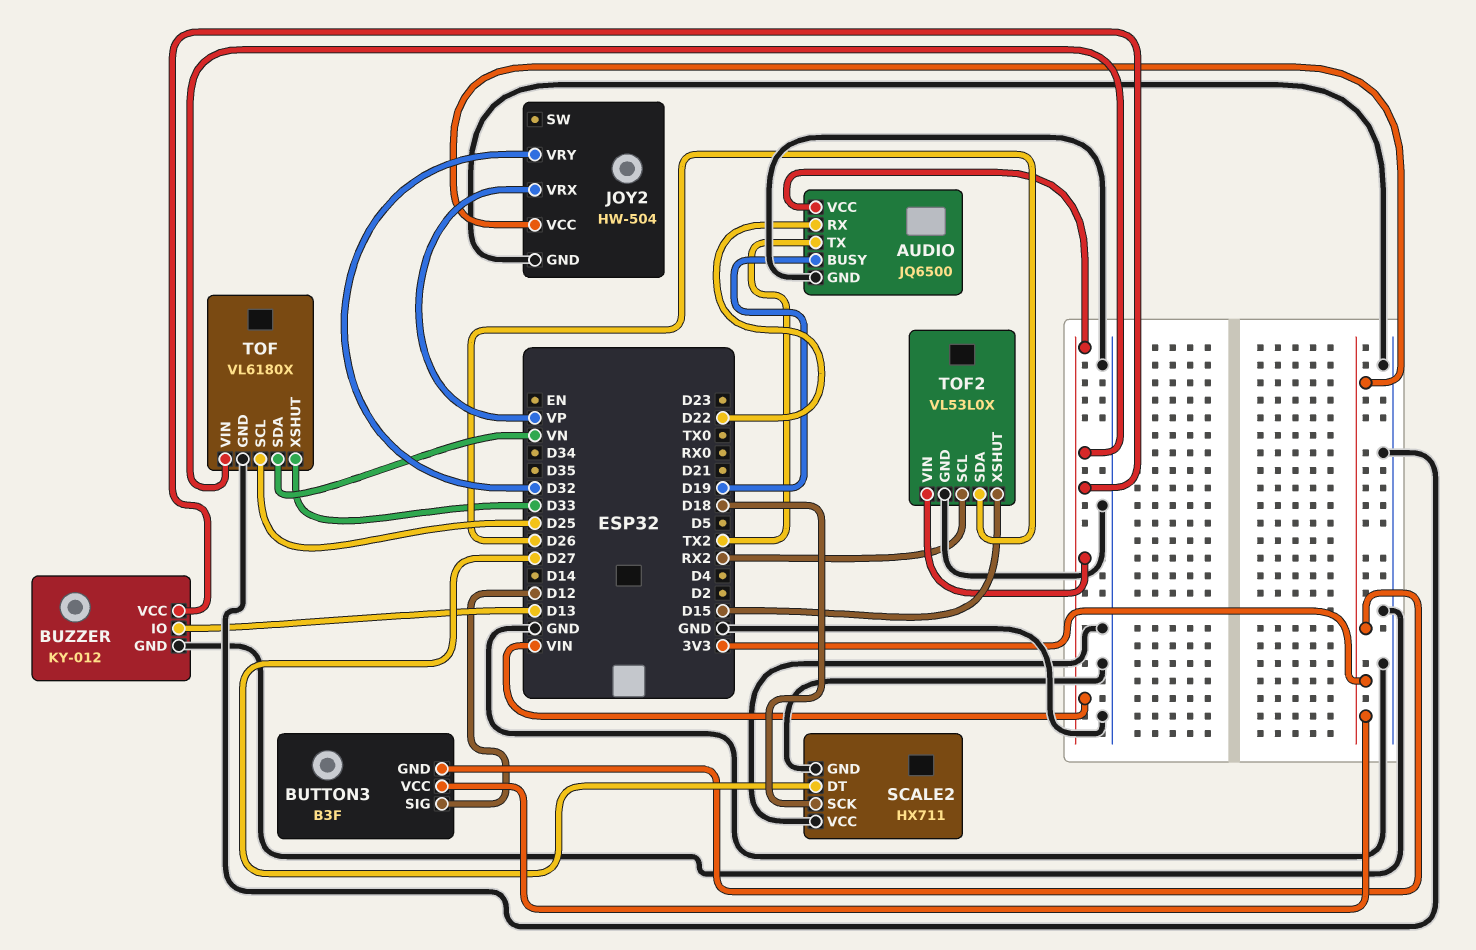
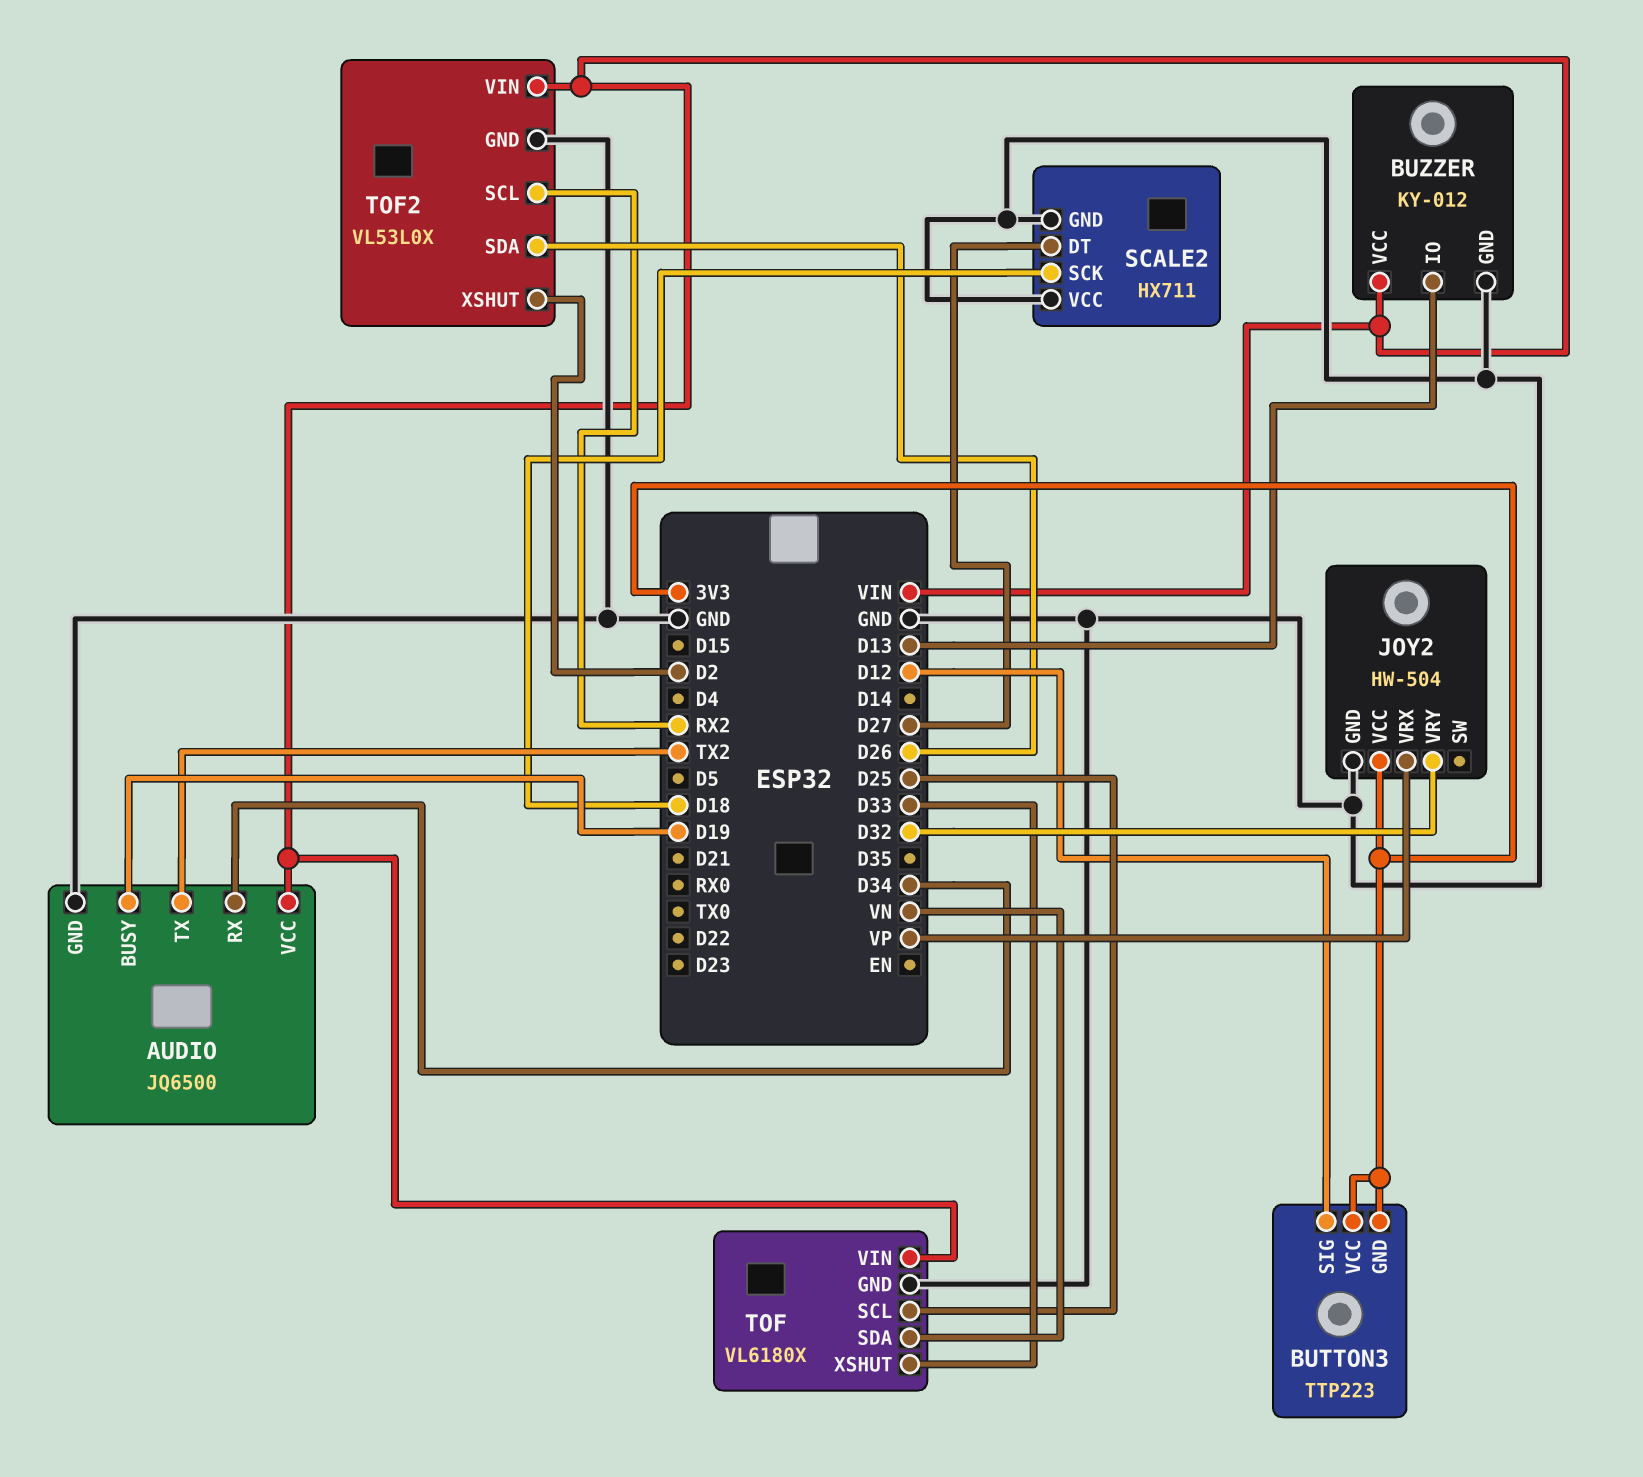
AUDIO pin RX: D22 -> D34
BUTTON3: B3F -> TTP223
TOF2 pin XSHUT: D15 -> D2

